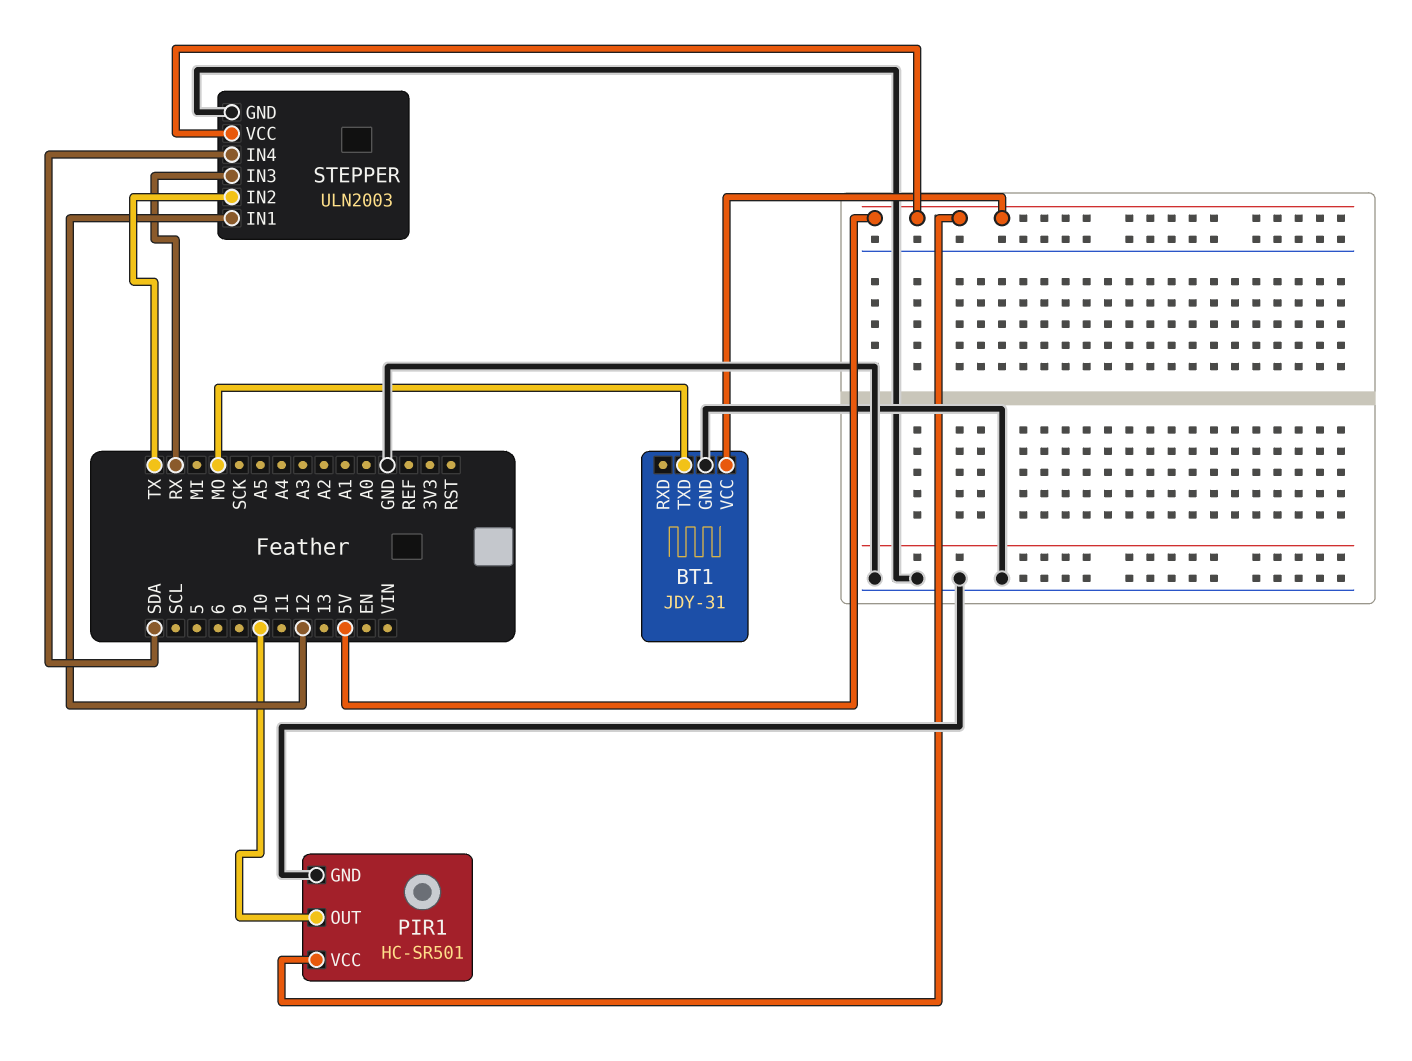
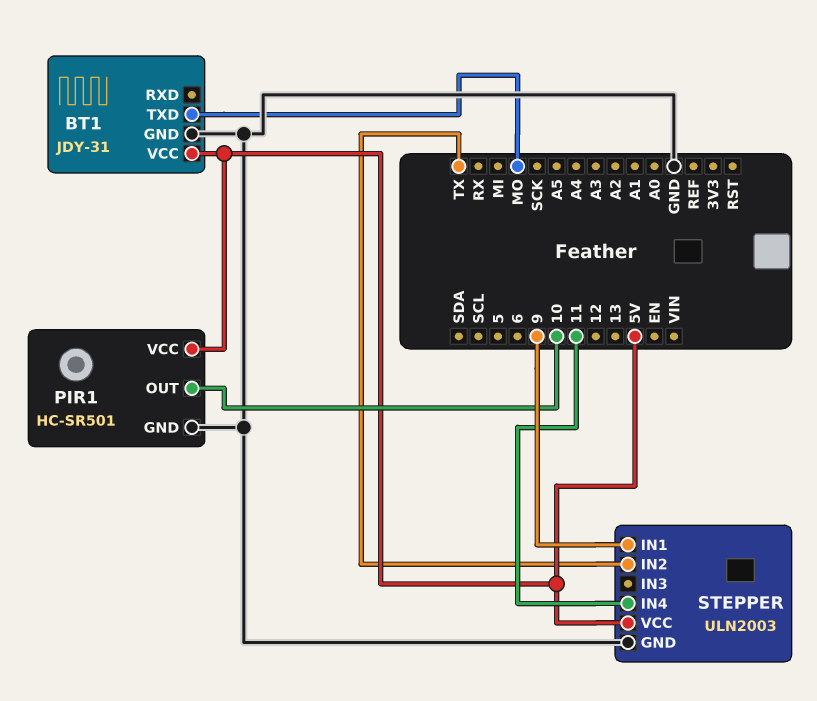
STEPPER pin IN1: 12 -> 9
STEPPER pin IN3: RX -> none
STEPPER pin IN4: SDA -> 11

